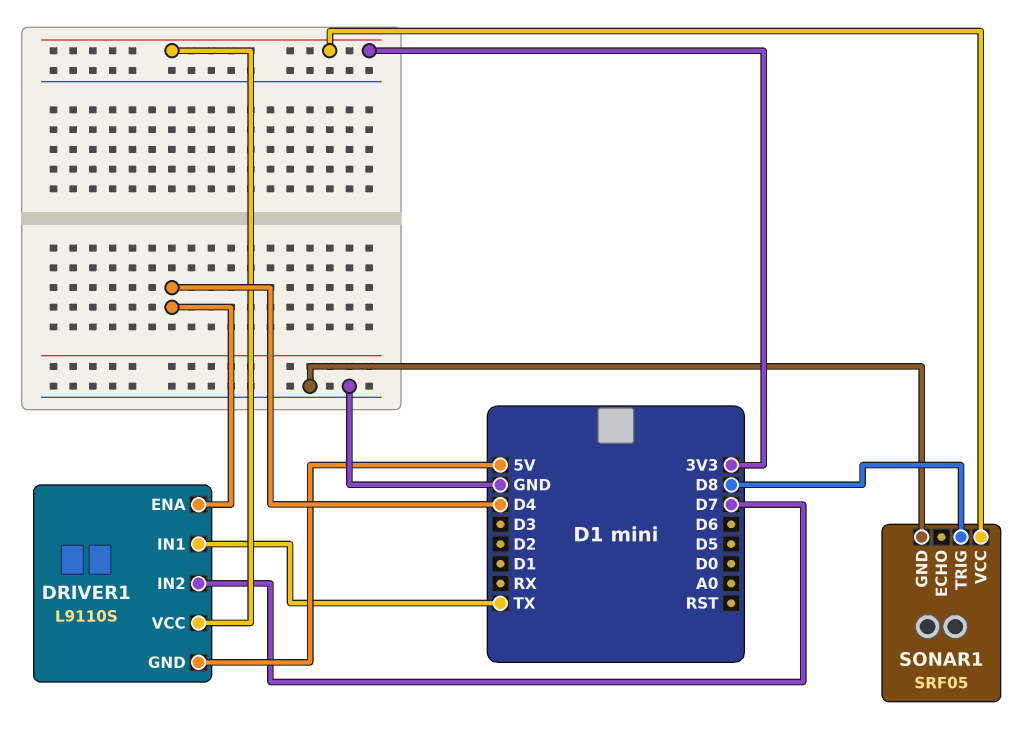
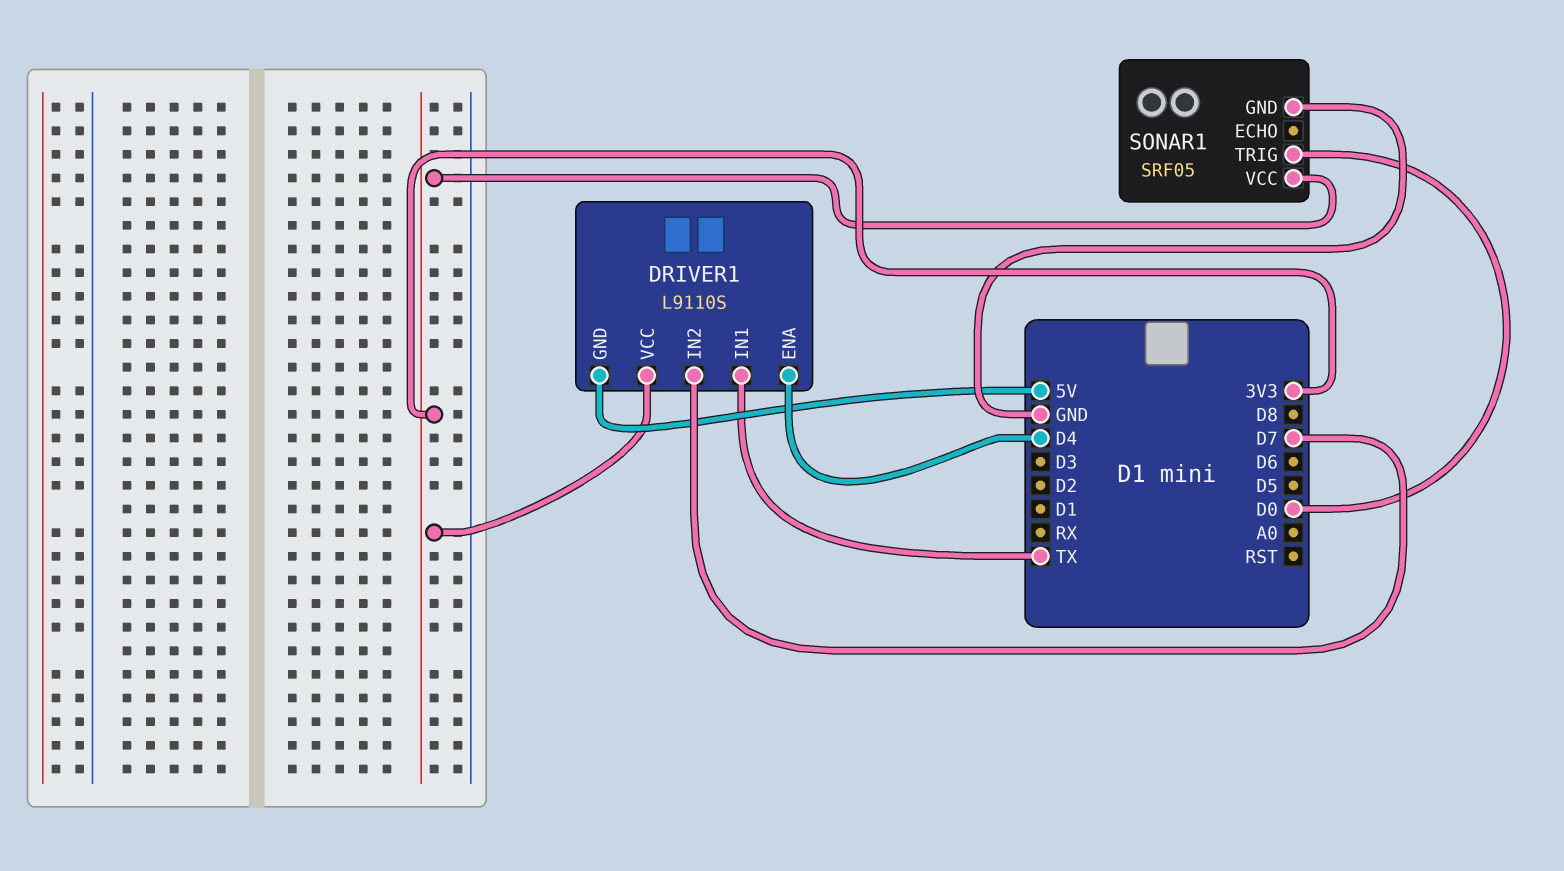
SONAR1 pin TRIG: D8 -> D0

